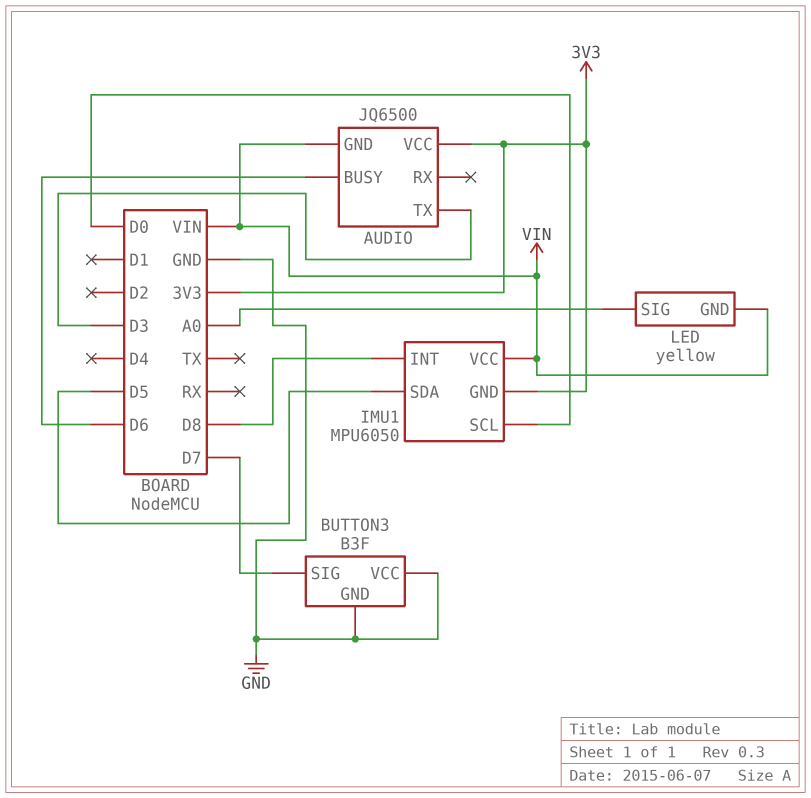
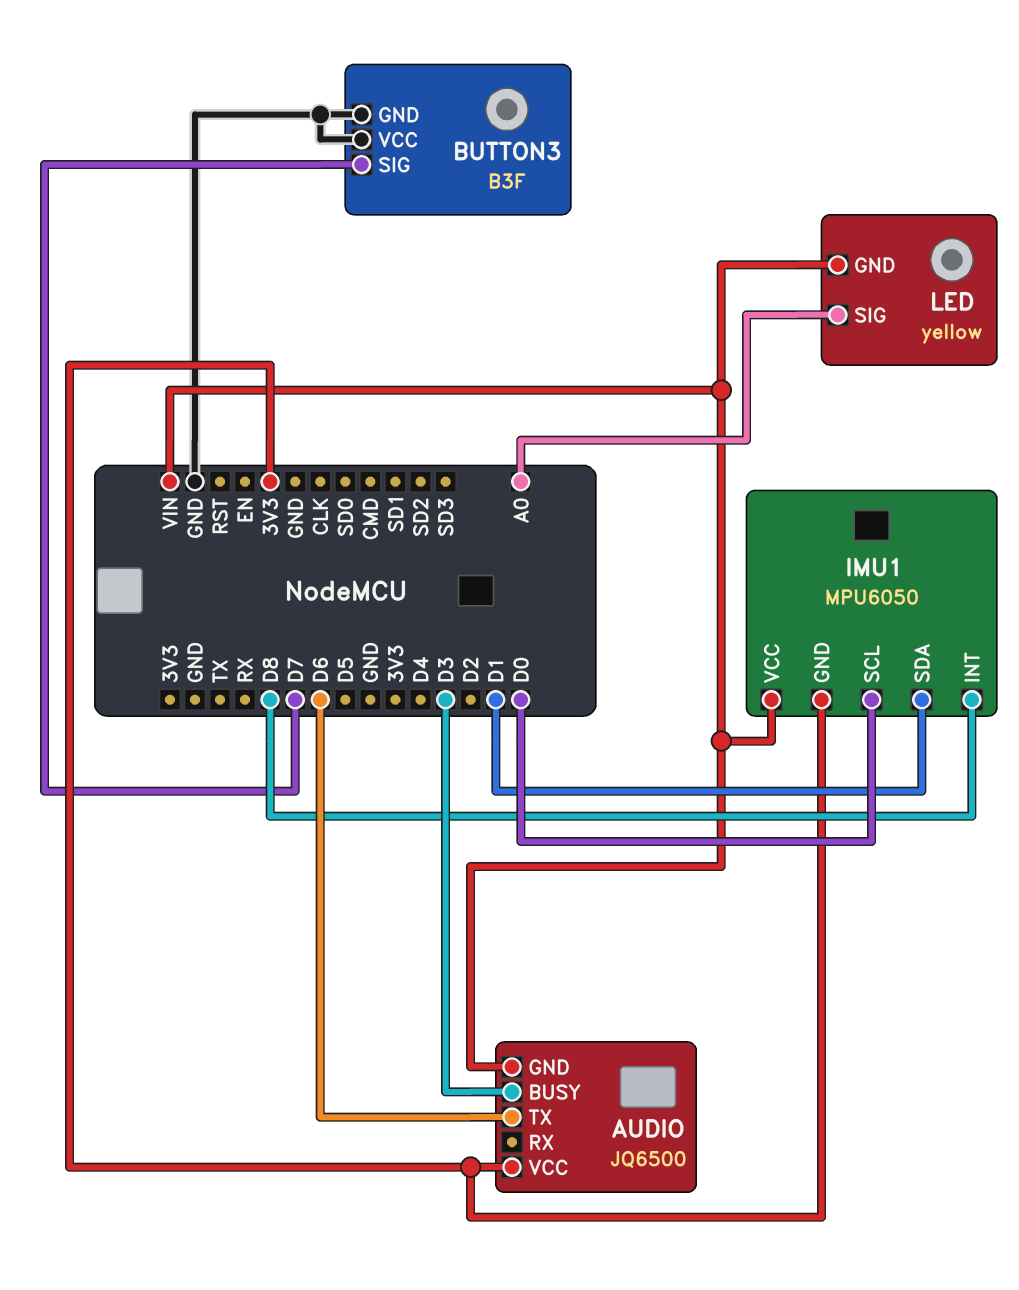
AUDIO pin BUSY: D6 -> D3
AUDIO pin TX: D3 -> D6
IMU1 pin SDA: D5 -> D1

